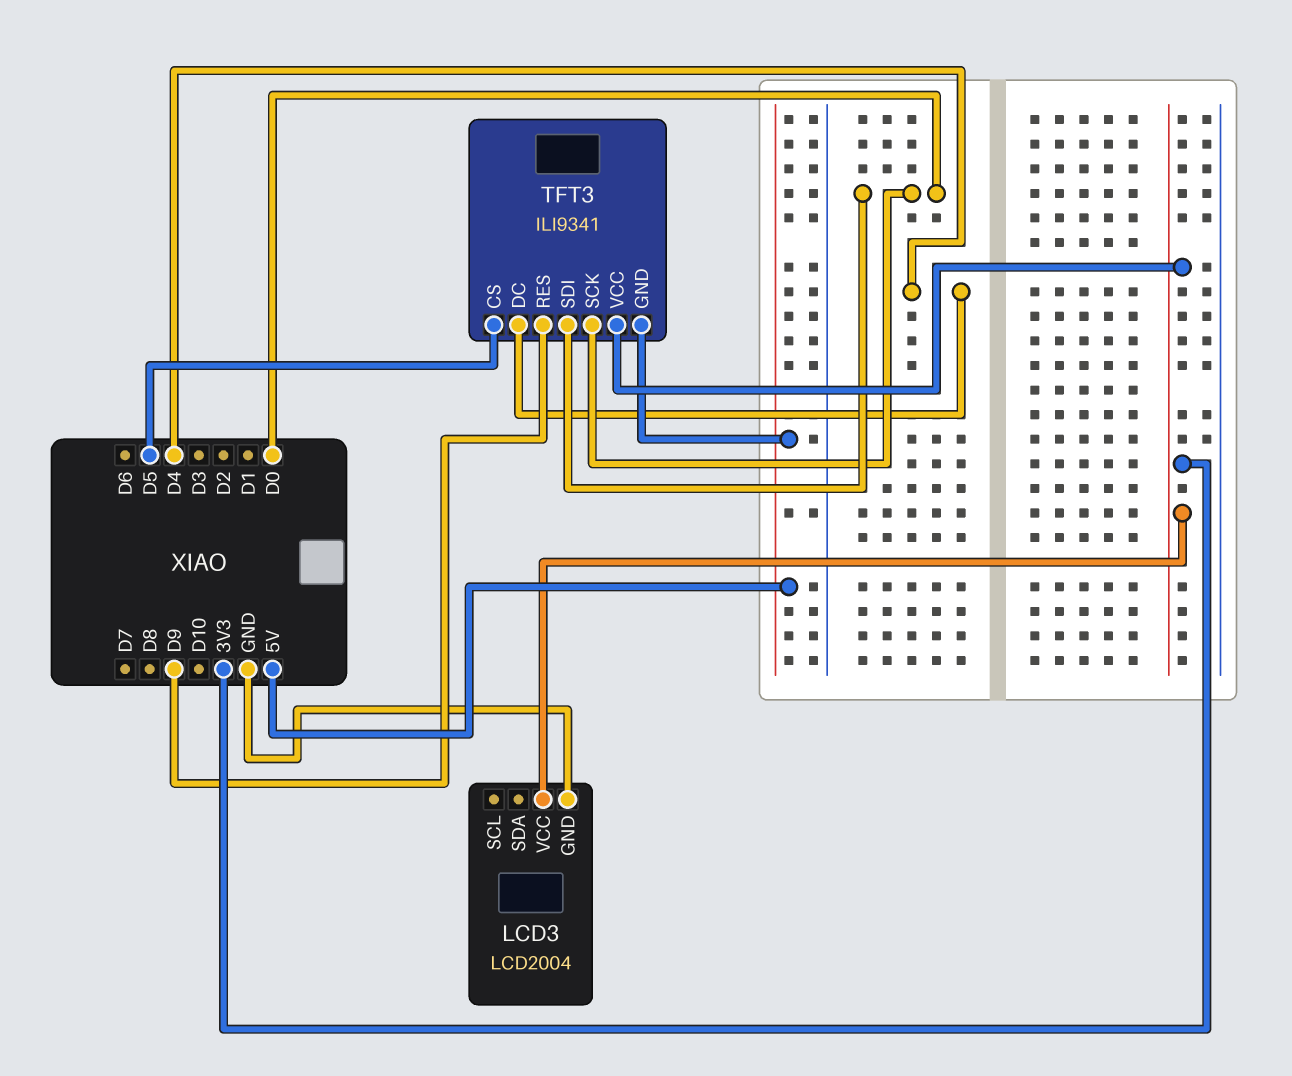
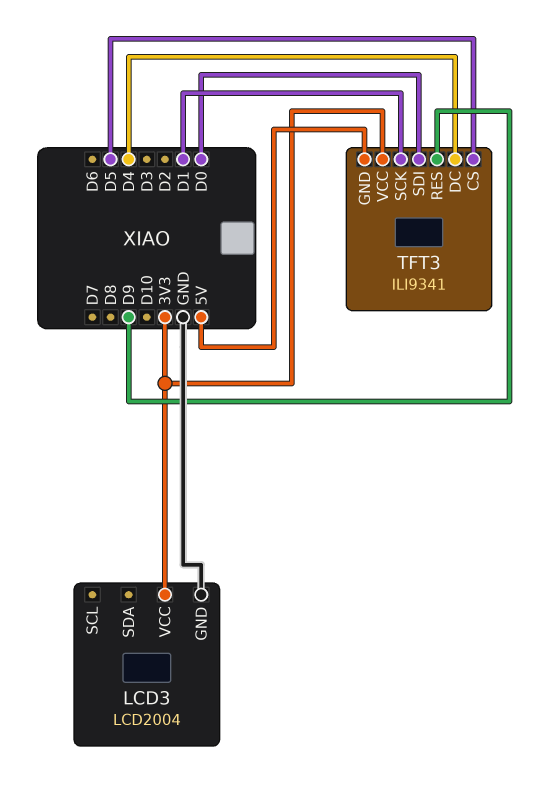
TFT3 pin SCK: D0 -> D1

